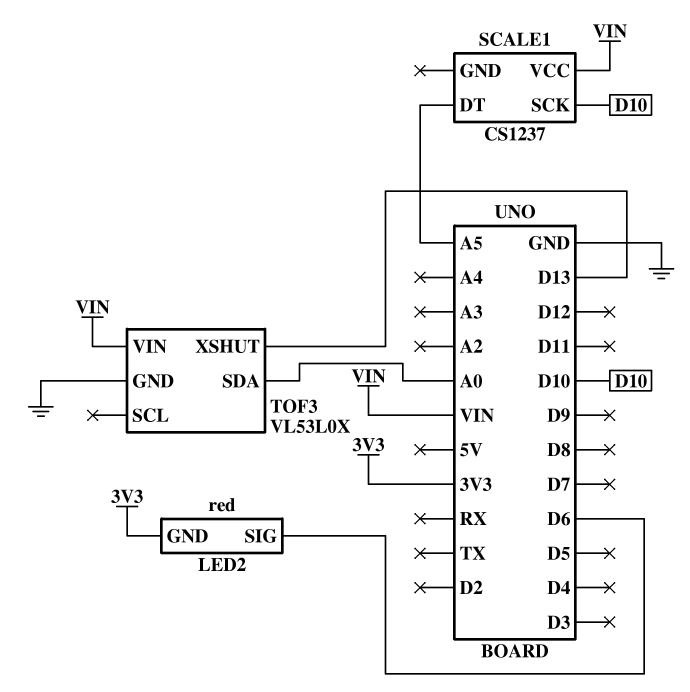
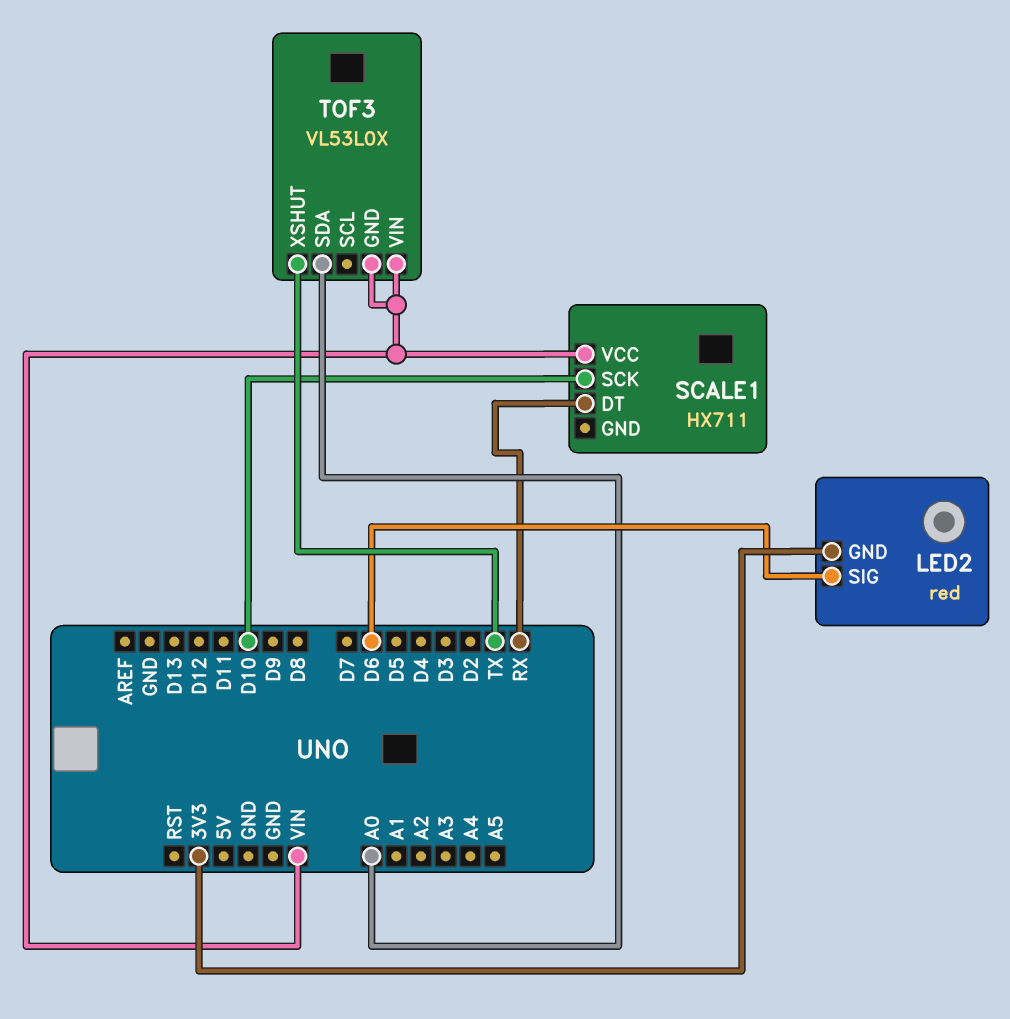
SCALE1: CS1237 -> HX711
SCALE1 pin DT: A5 -> RX
TOF3 pin GND: GND -> VIN
TOF3 pin XSHUT: D13 -> TX

